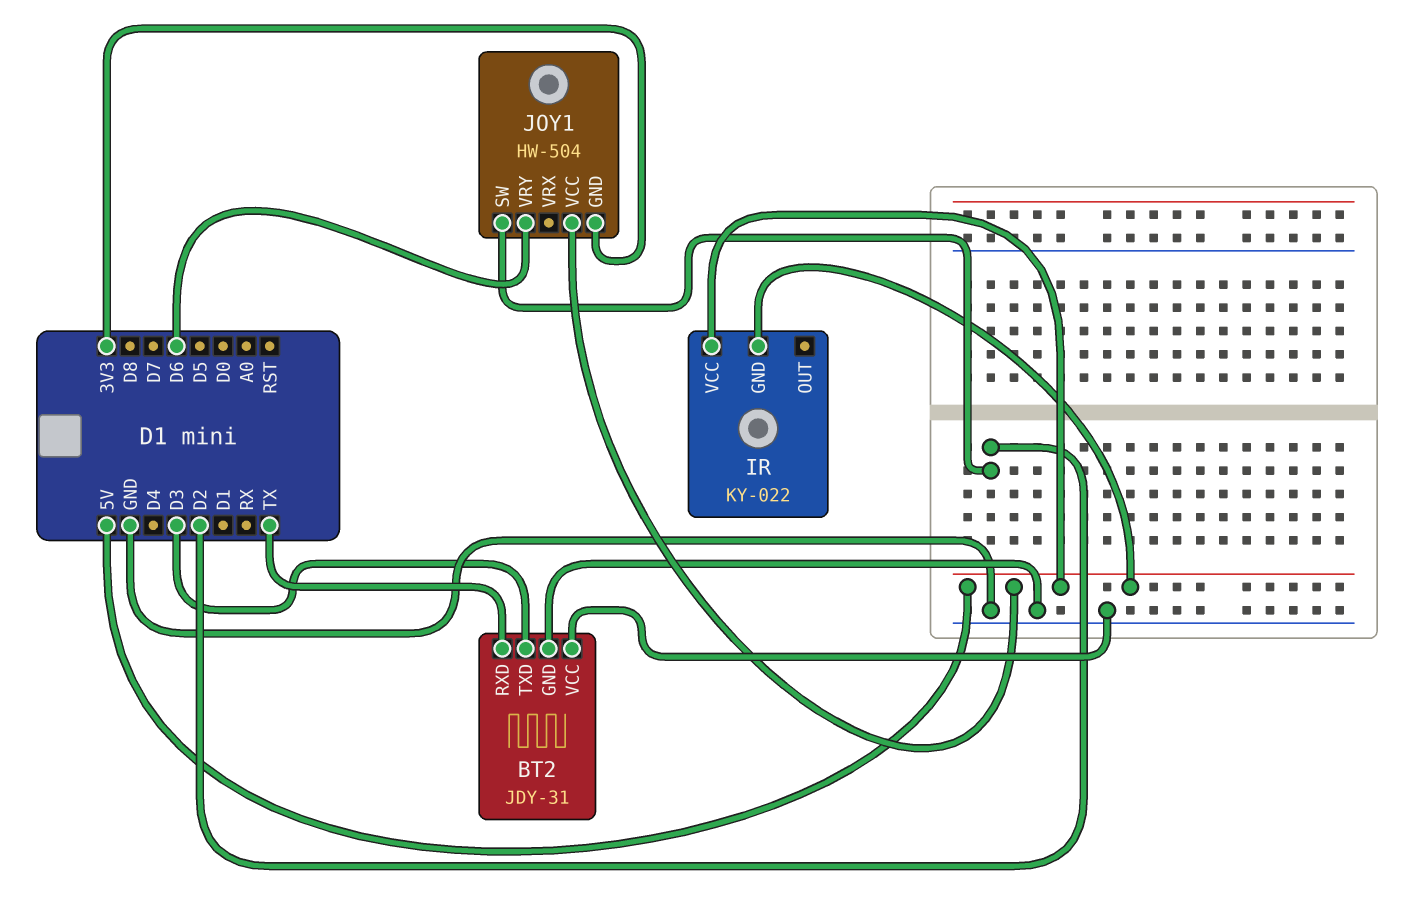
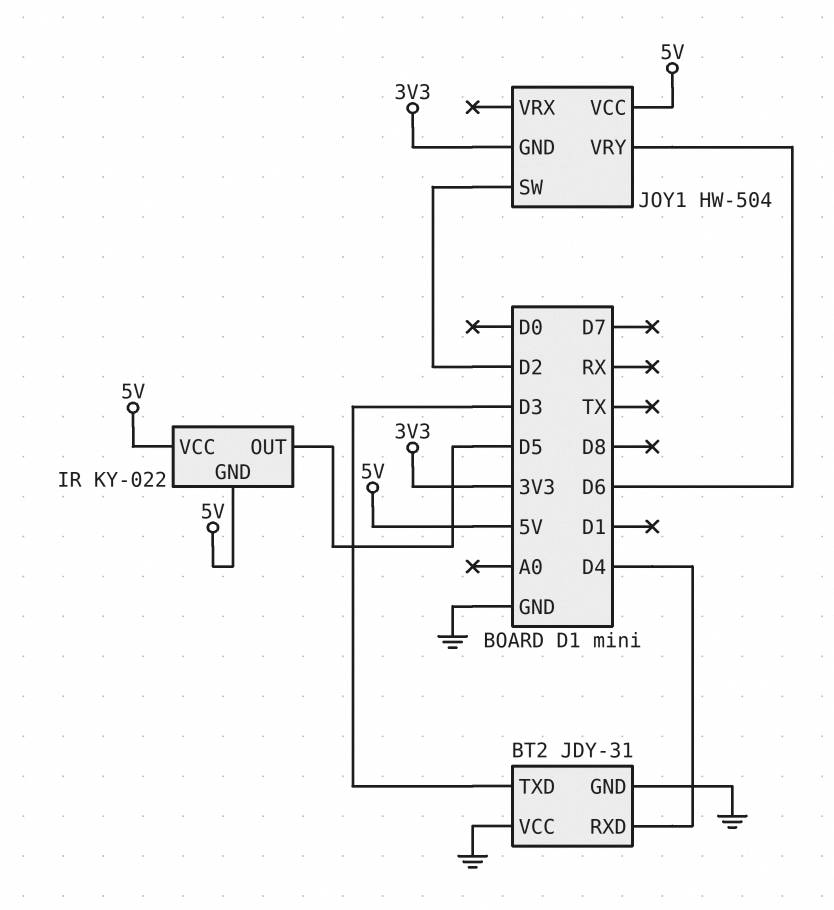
BT2 pin RXD: TX -> D4
IR pin OUT: none -> D5

